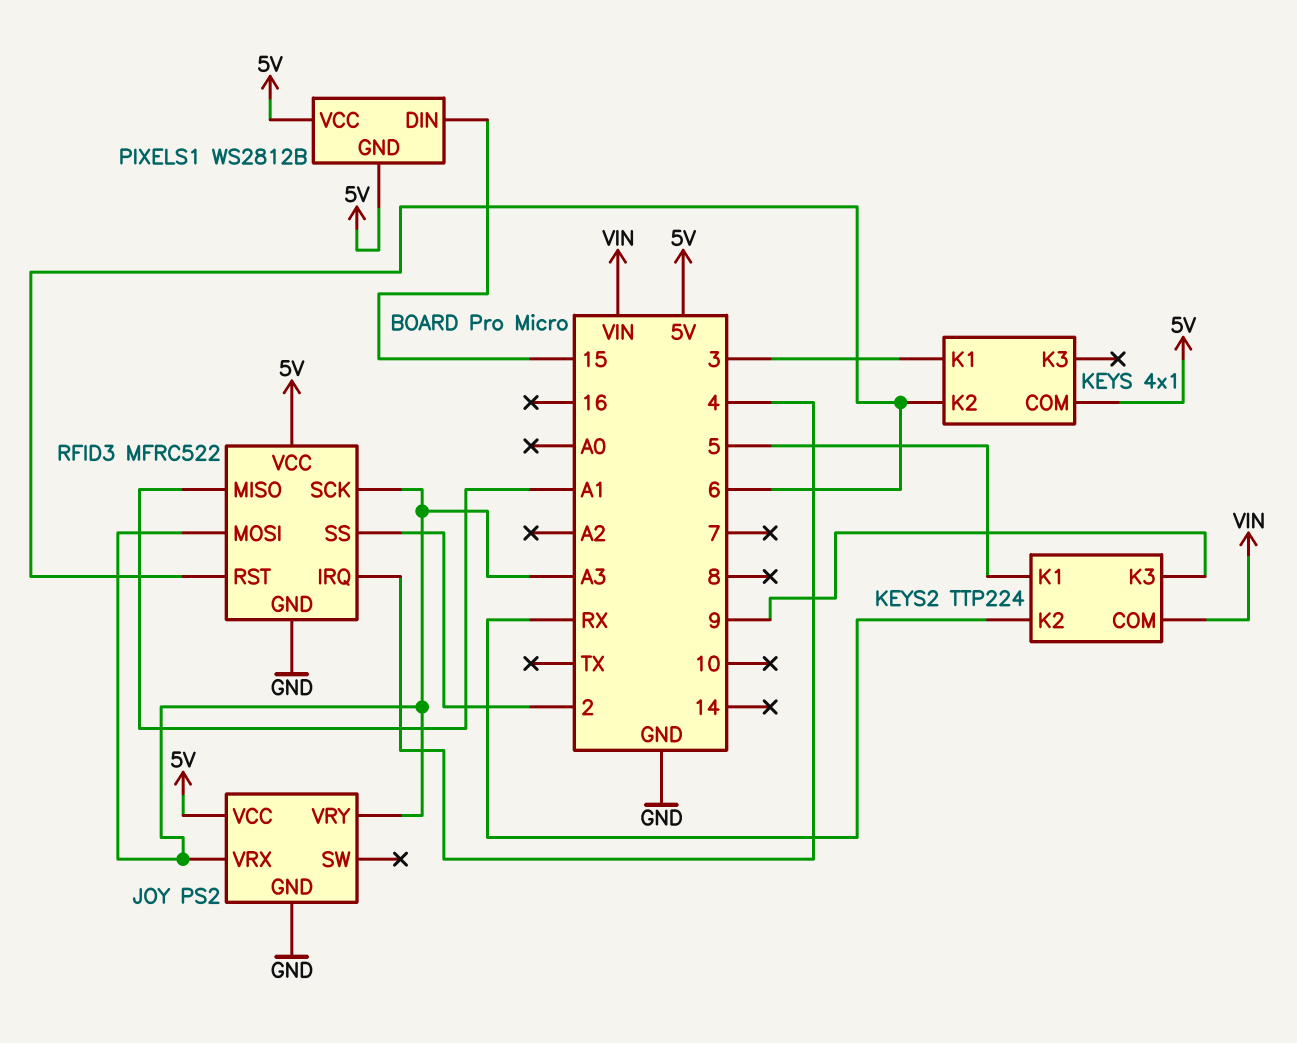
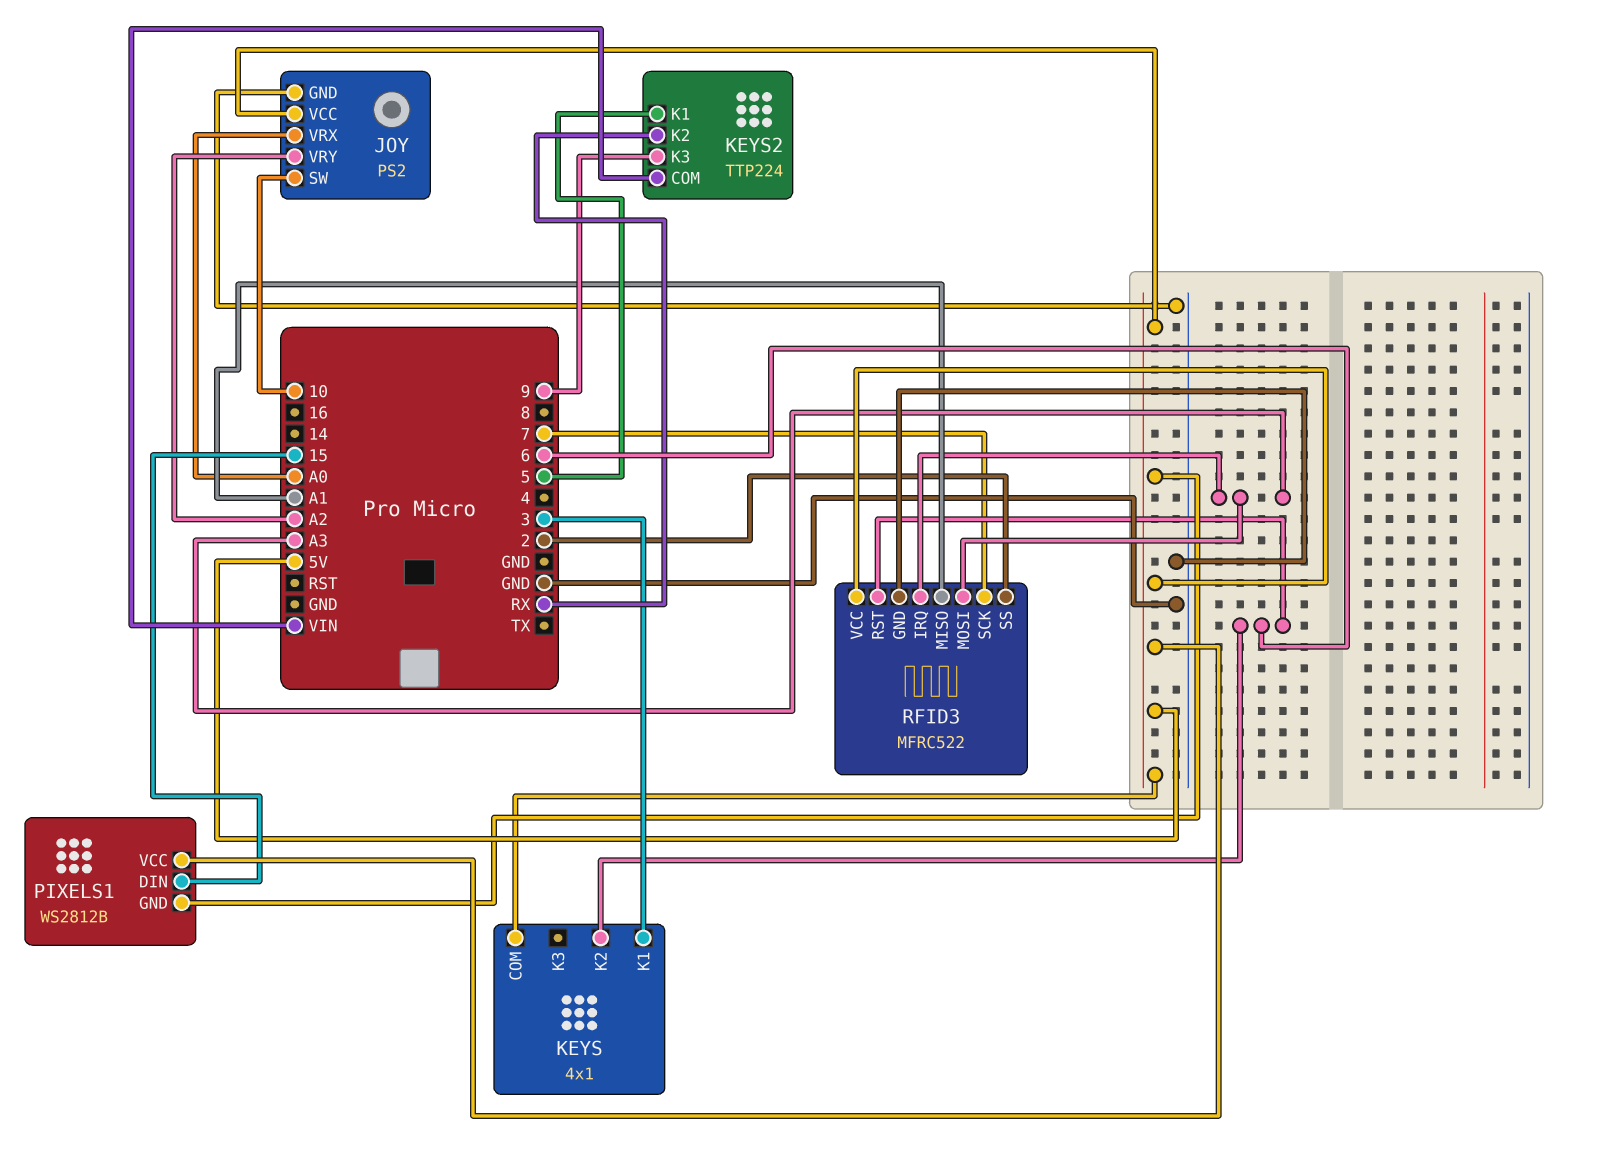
JOY pin SW: none -> 10
JOY pin VRX: A3 -> A0
JOY pin VRY: A3 -> A2
RFID3 pin IRQ: 4 -> A3
RFID3 pin SCK: A3 -> 7

